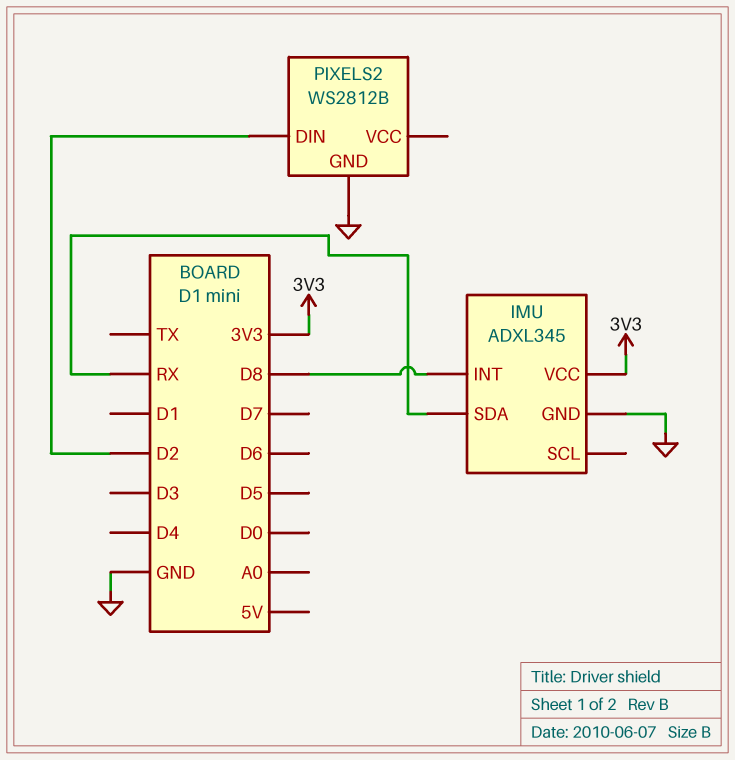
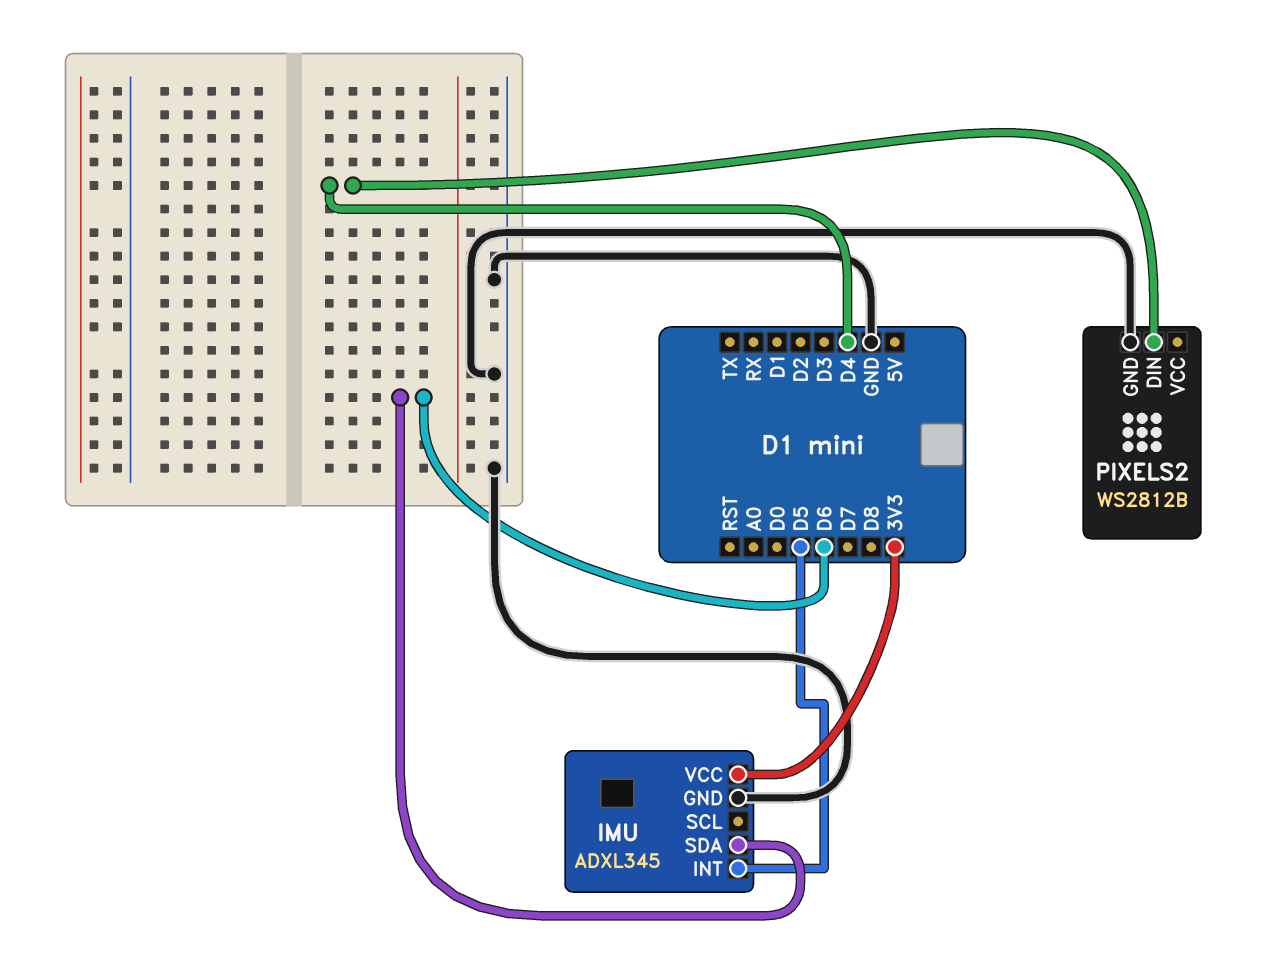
IMU pin INT: D8 -> D5
IMU pin SDA: RX -> D6
PIXELS2 pin DIN: D2 -> D4

